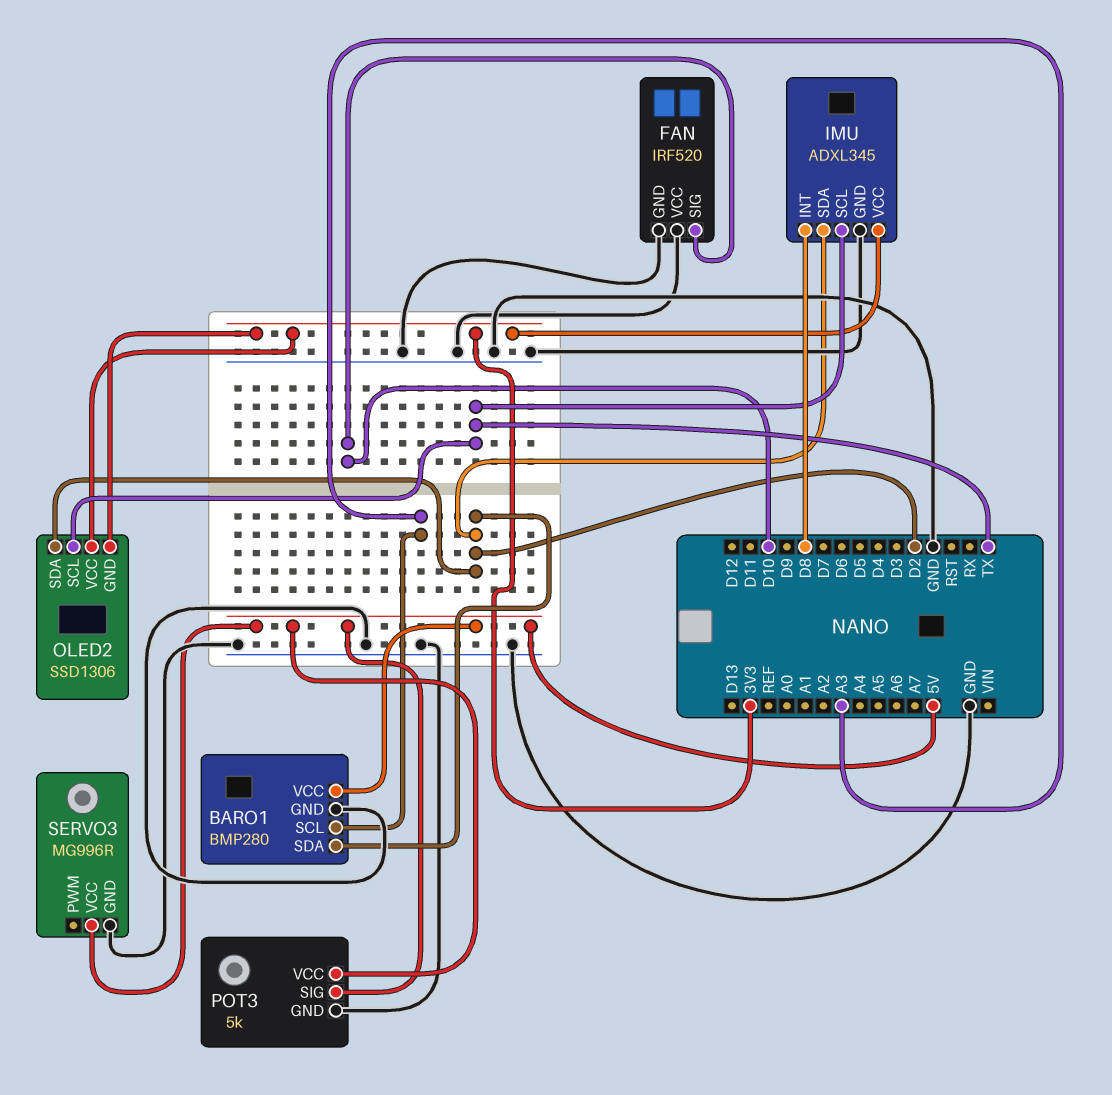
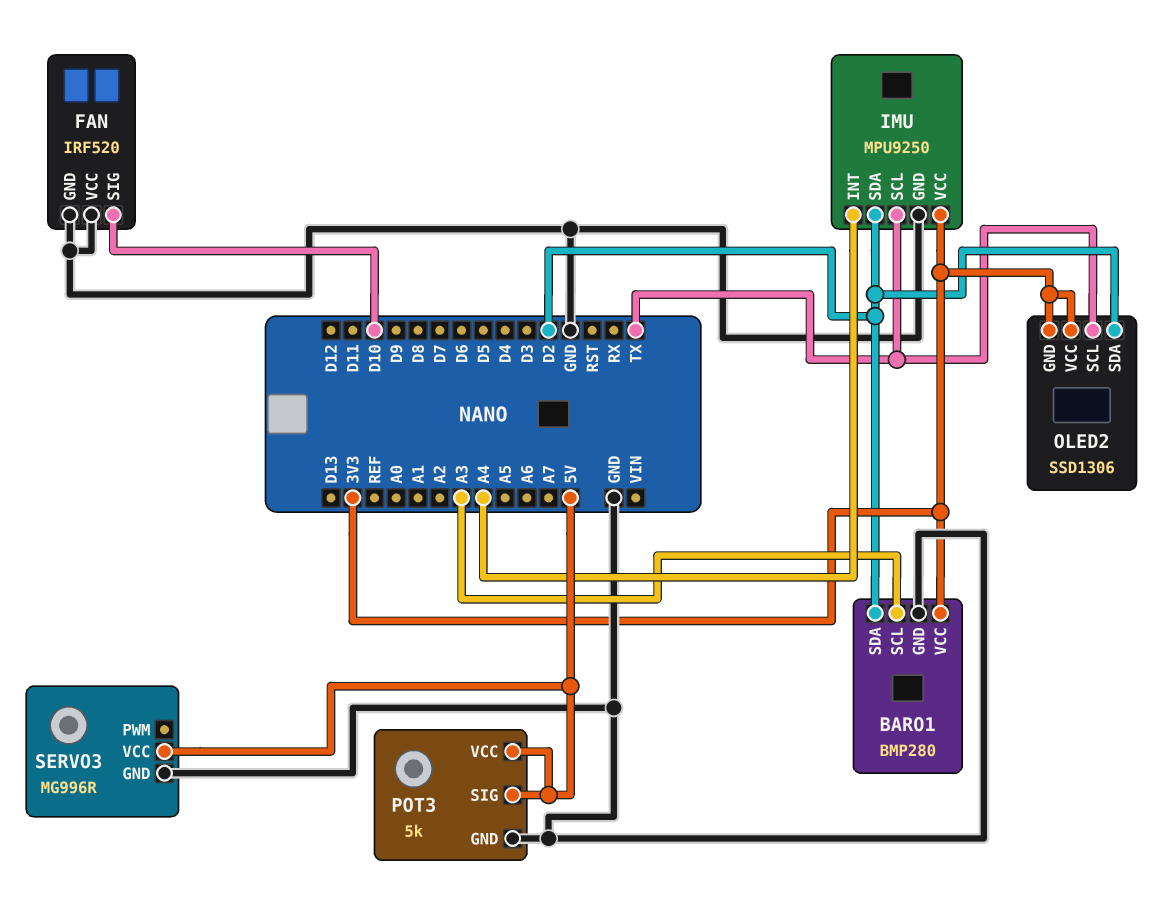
BARO1 pin VCC: 5V -> 3V3
IMU: ADXL345 -> MPU9250
IMU pin INT: D8 -> A4

